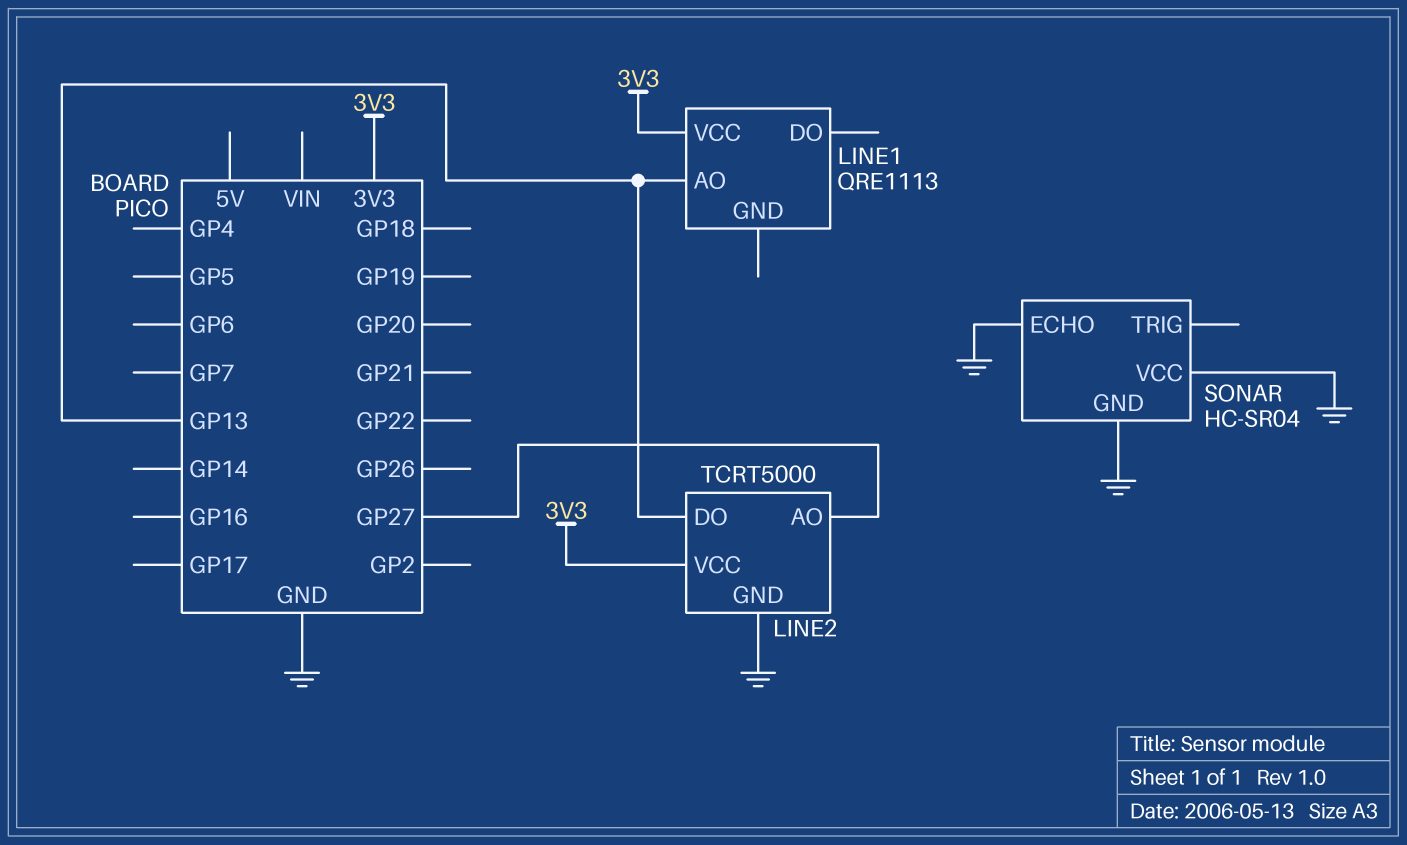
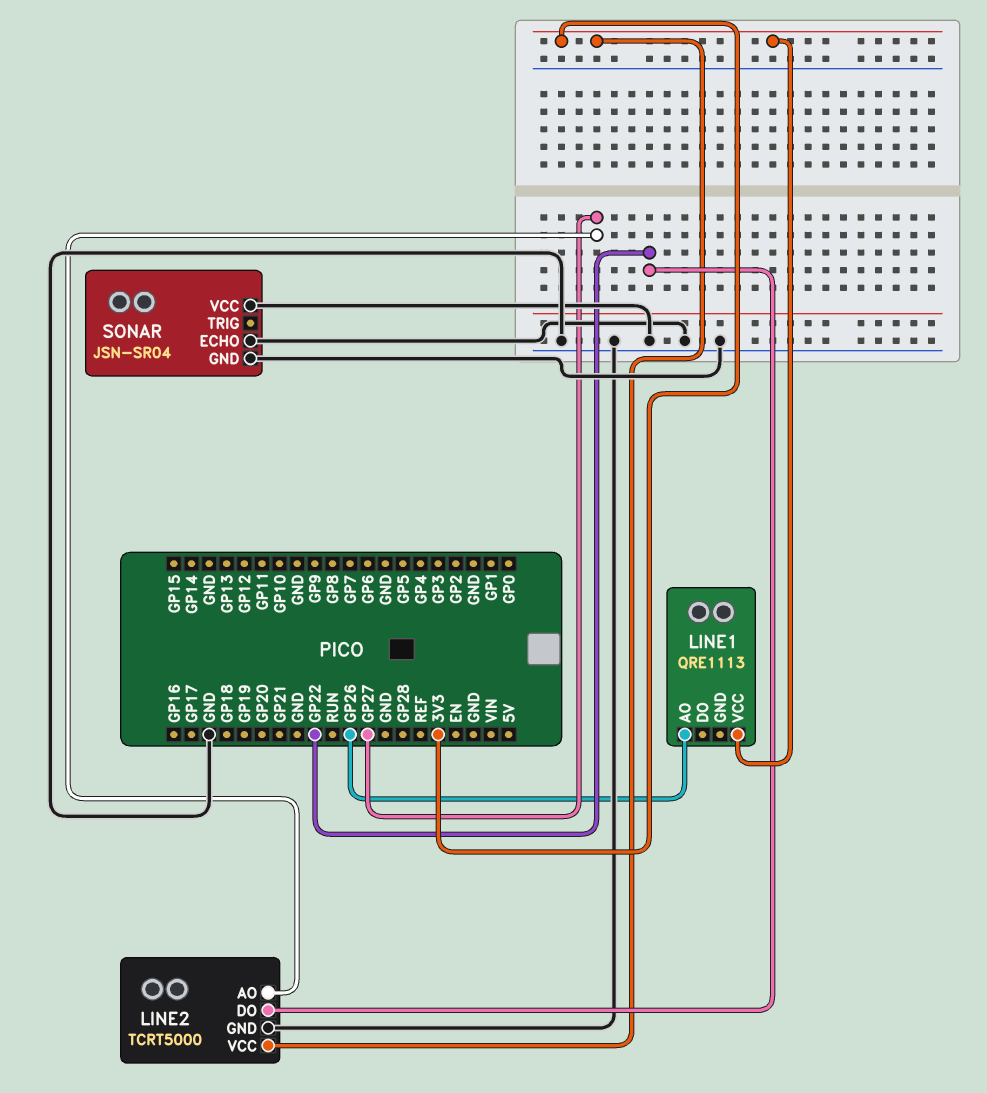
LINE1 pin AO: GP13 -> GP26
LINE2 pin DO: GP13 -> GP22
SONAR: HC-SR04 -> JSN-SR04

